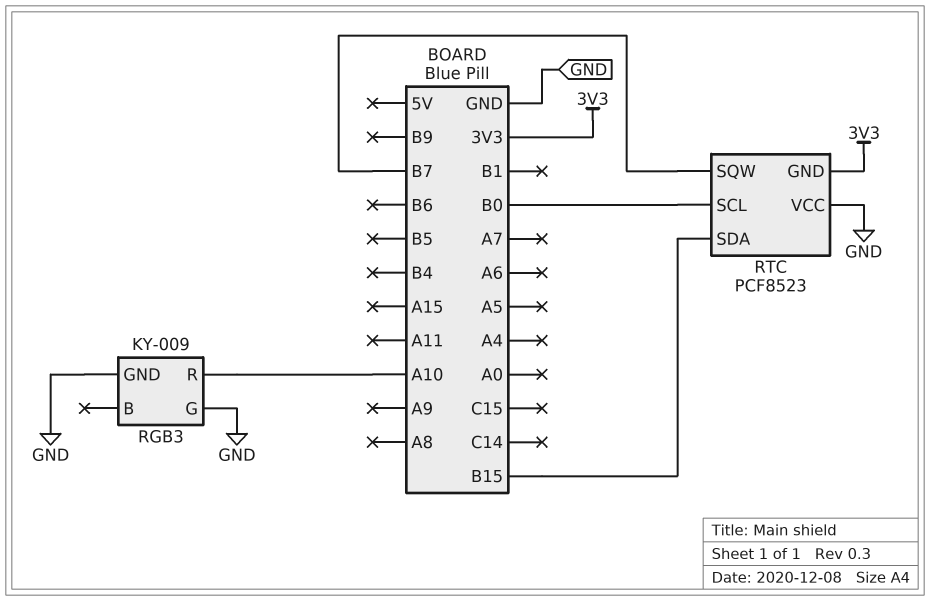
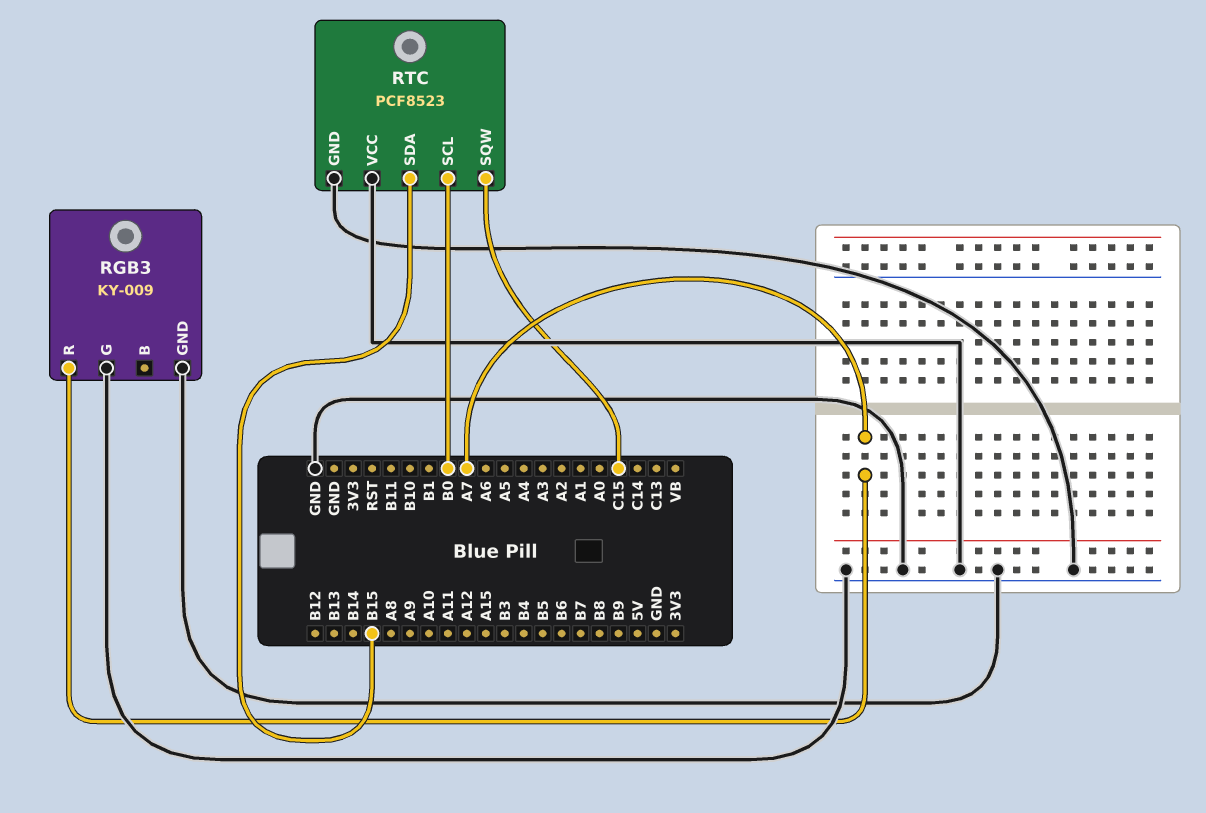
RGB3 pin R: A10 -> A7
RTC pin GND: 3V3 -> GND
RTC pin SQW: B7 -> C15

